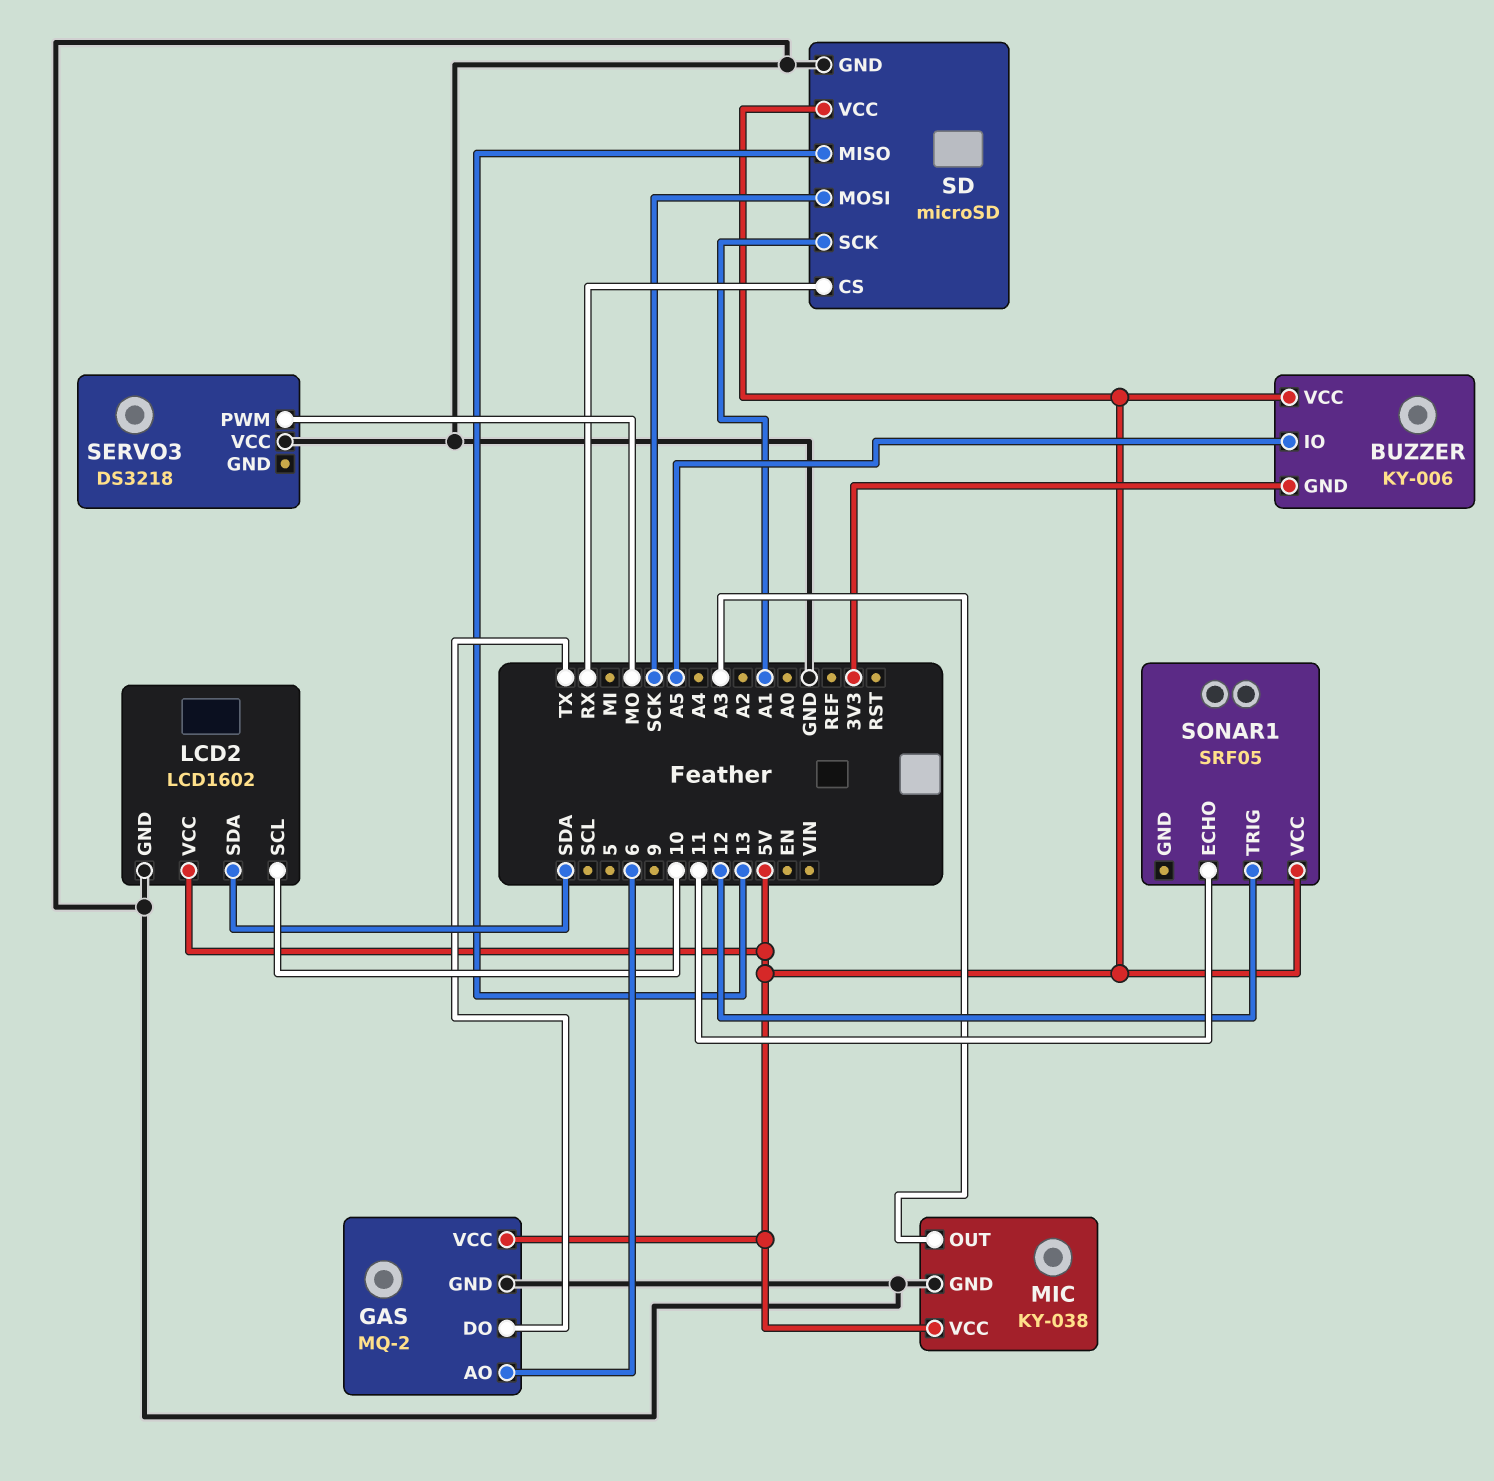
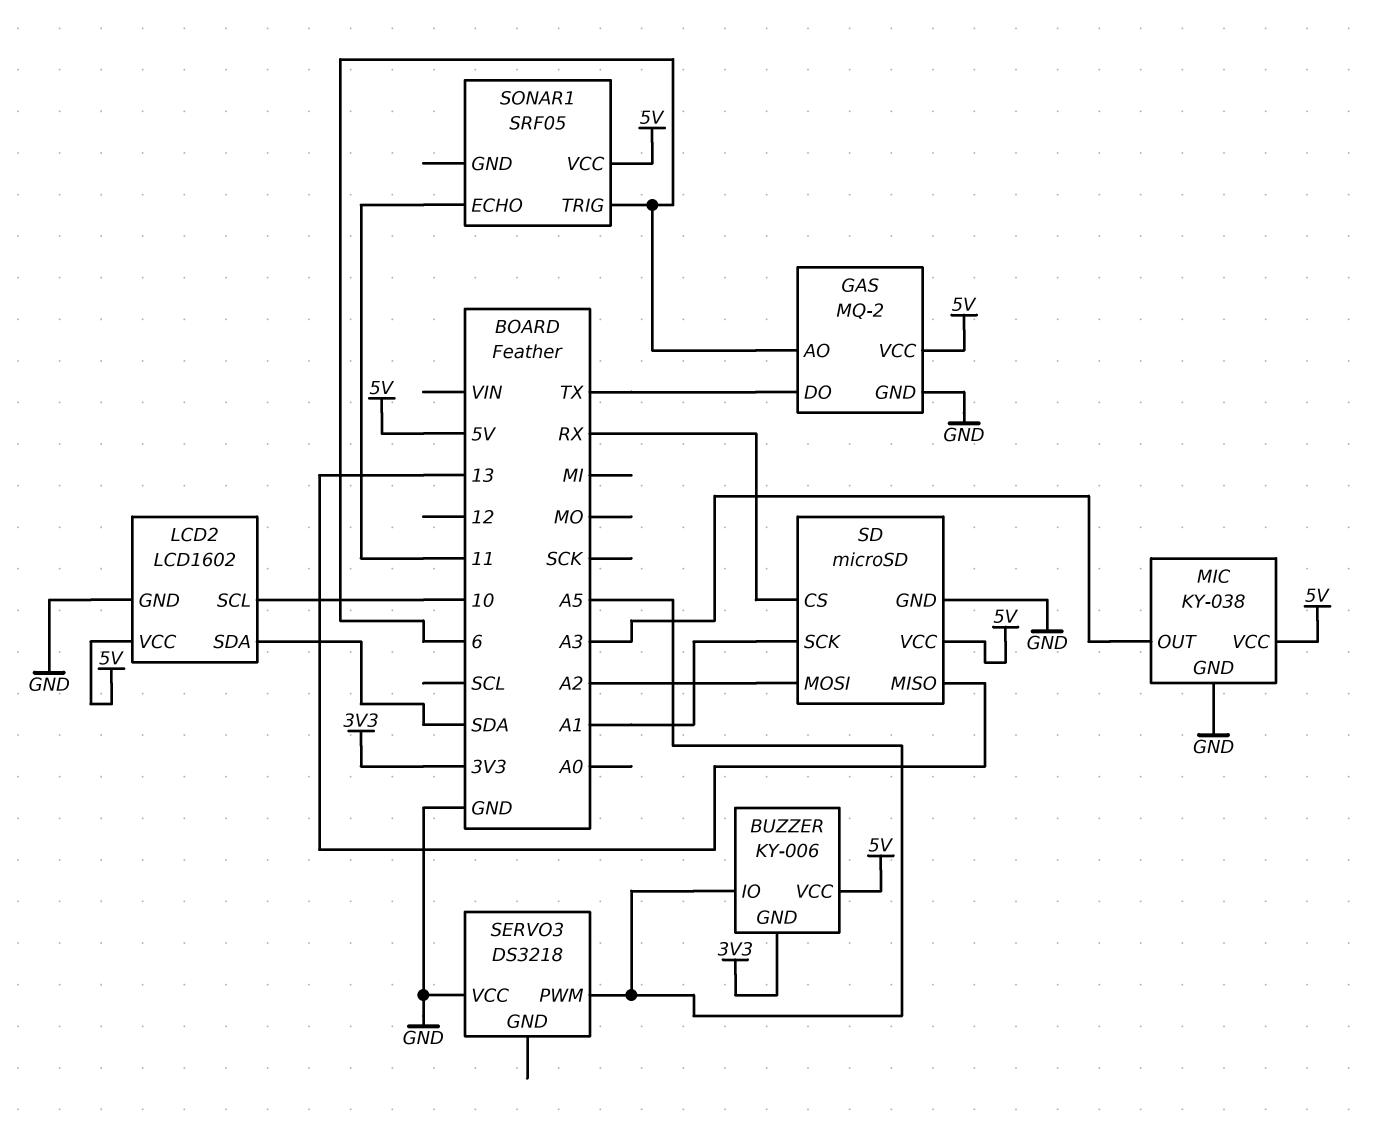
SD pin MOSI: SCK -> A2
SERVO3 pin PWM: MO -> A5
SONAR1 pin TRIG: 12 -> 6

